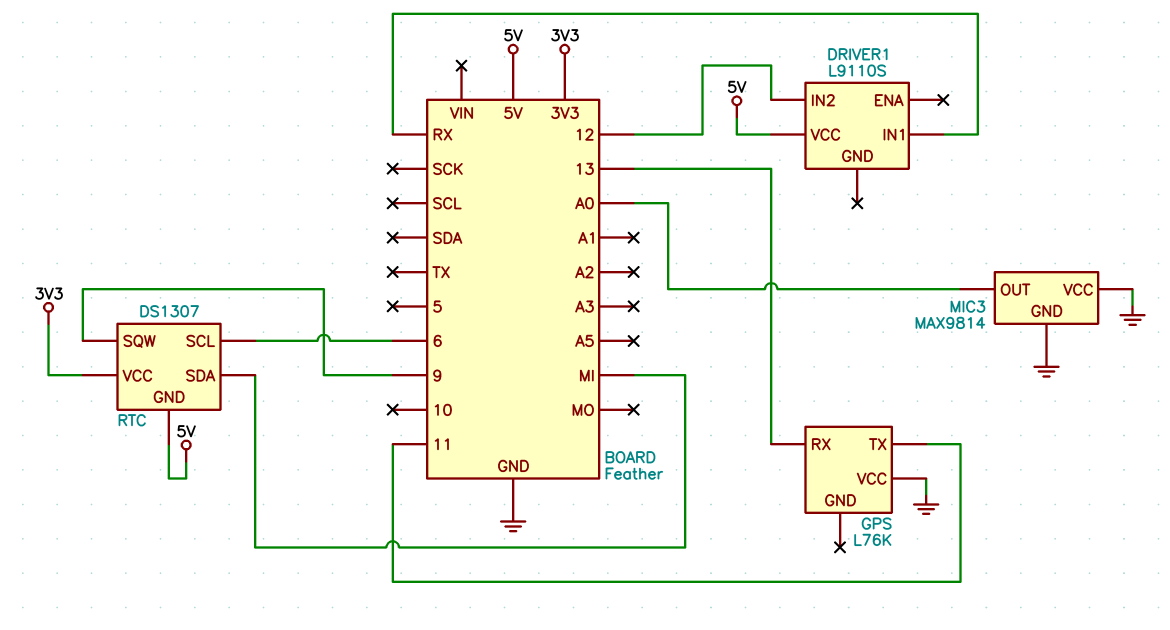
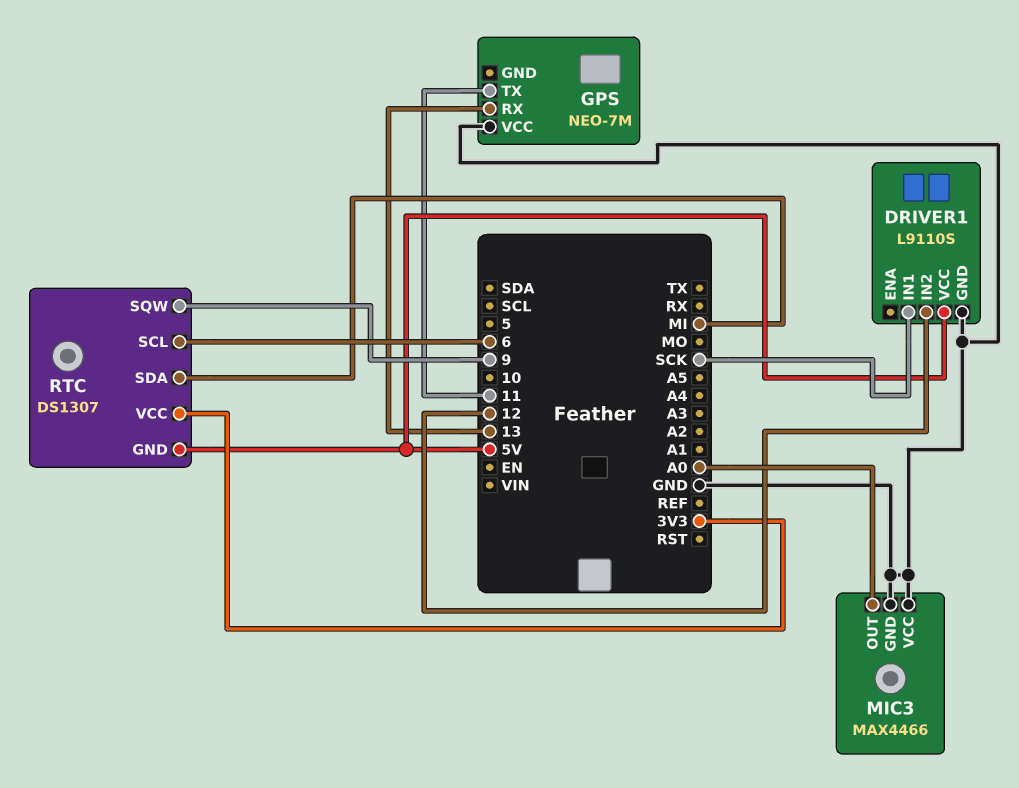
DRIVER1 pin GND: none -> GND
DRIVER1 pin IN1: RX -> SCK
GPS: L76K -> NEO-7M
MIC3: MAX9814 -> MAX4466

